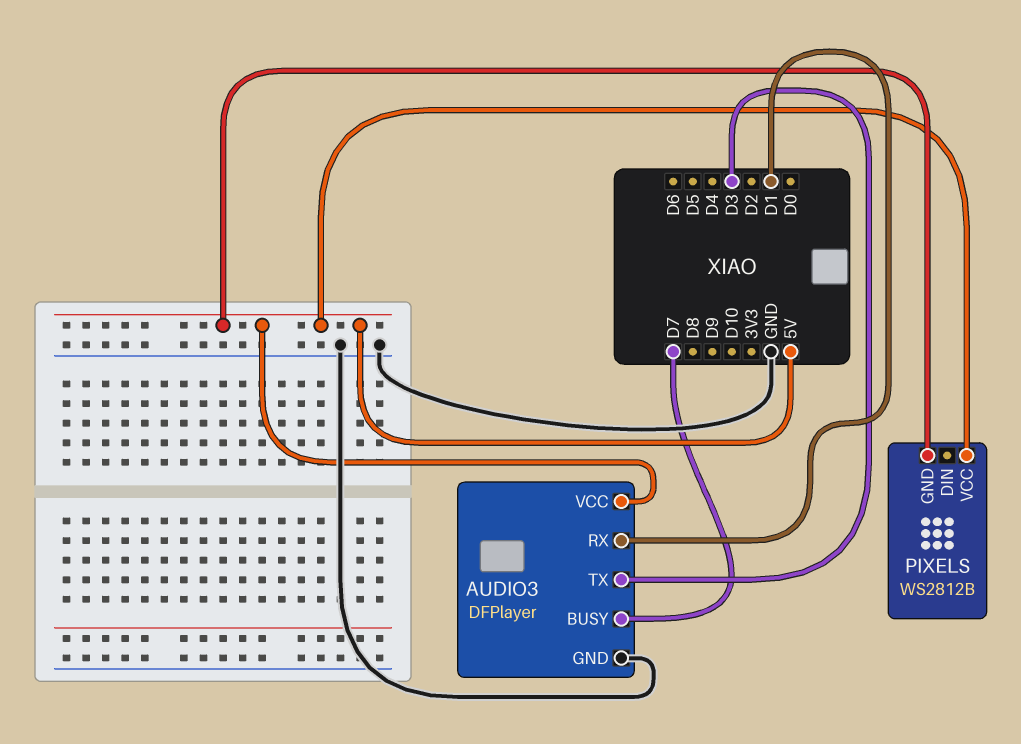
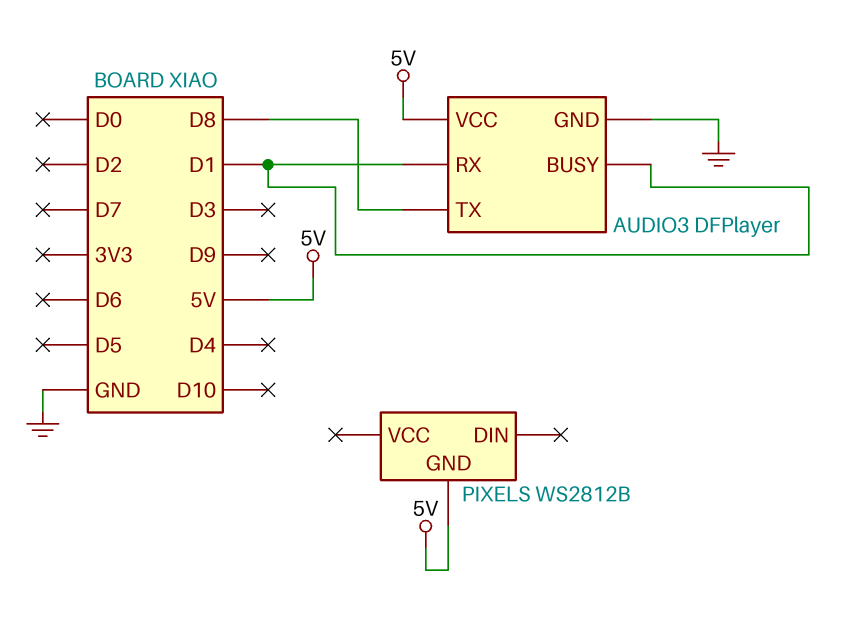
AUDIO3 pin BUSY: D7 -> D1
AUDIO3 pin TX: D3 -> D8
PIXELS pin VCC: 5V -> none

